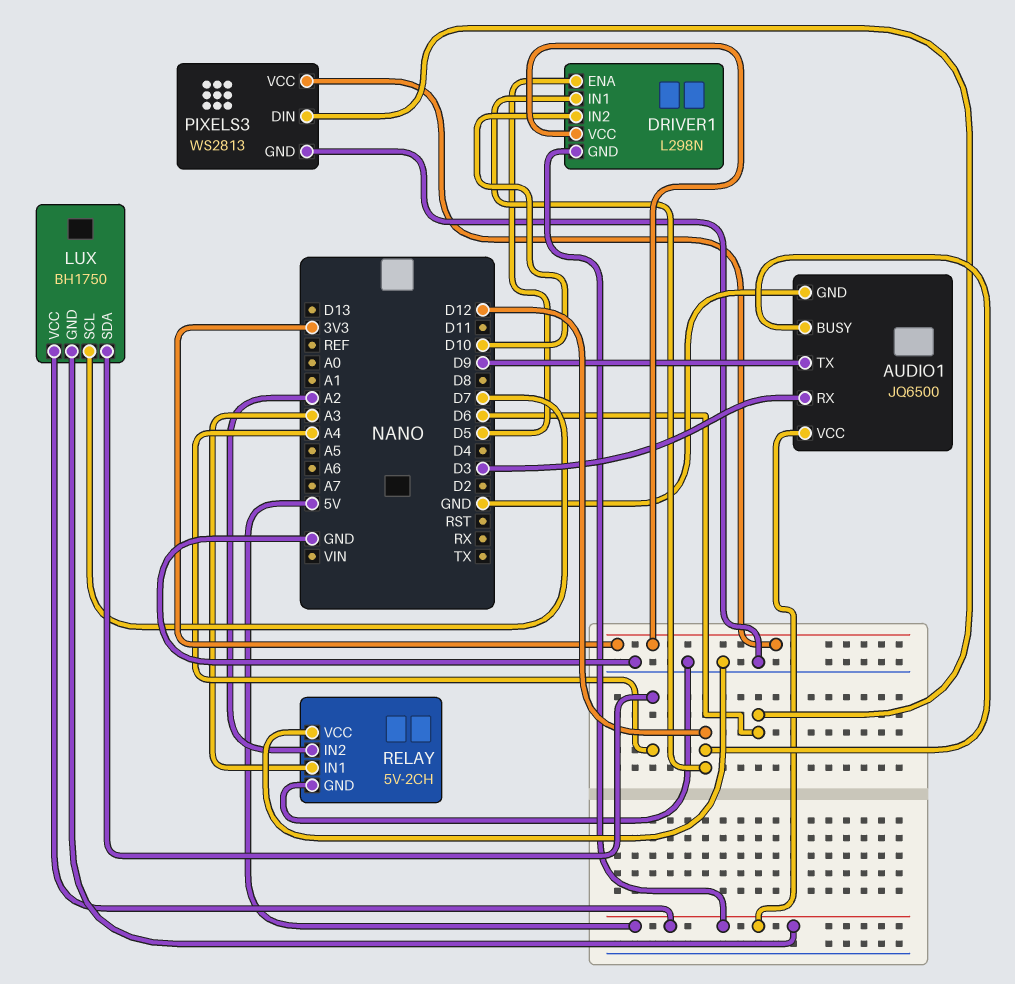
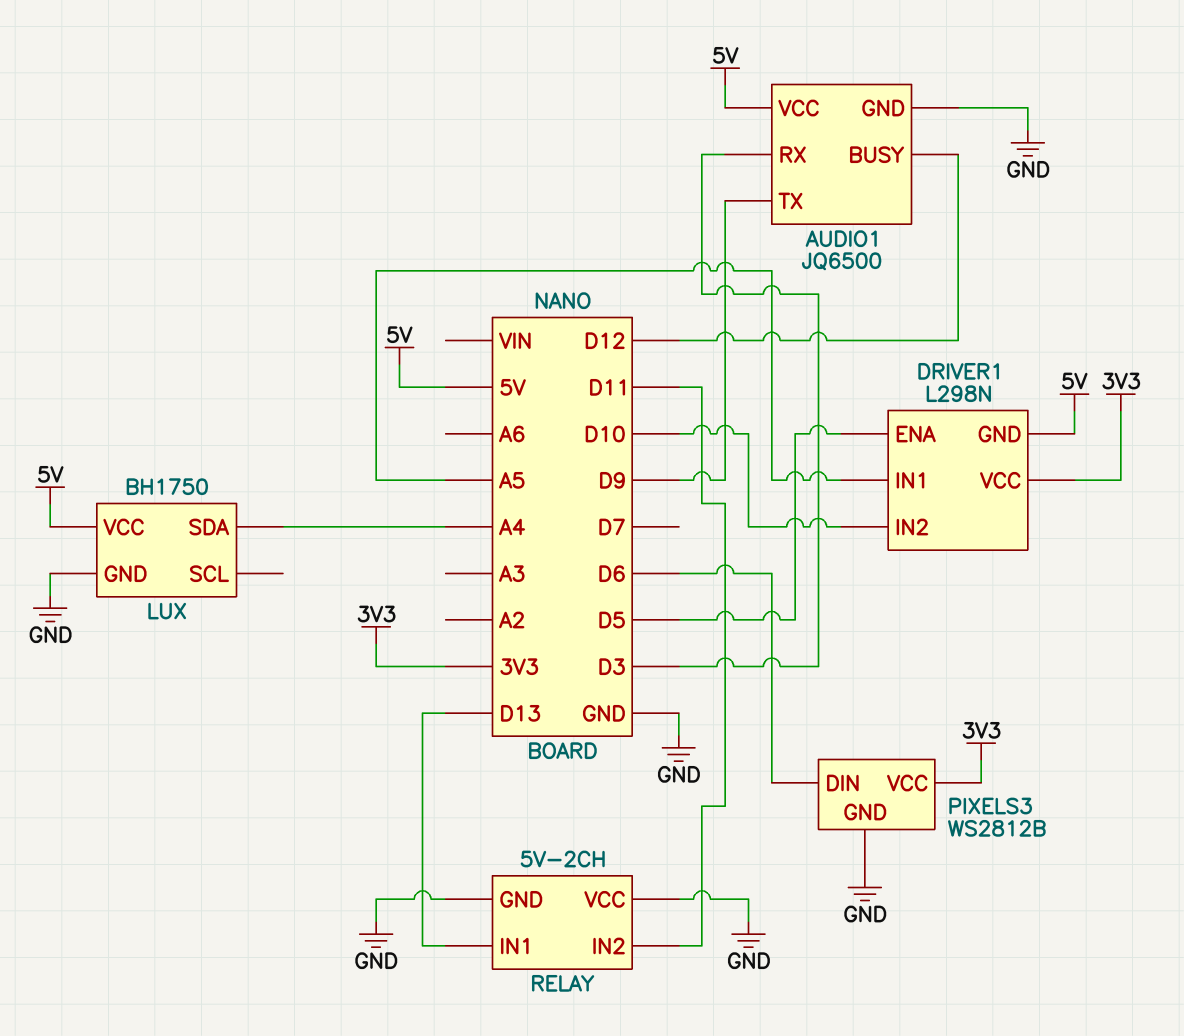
DRIVER1 pin IN1: D12 -> A5
LUX pin GND: 5V -> GND
LUX pin SCL: D7 -> none
PIXELS3: WS2813 -> WS2812B
RELAY pin IN1: A3 -> D13
RELAY pin IN2: A2 -> D11

